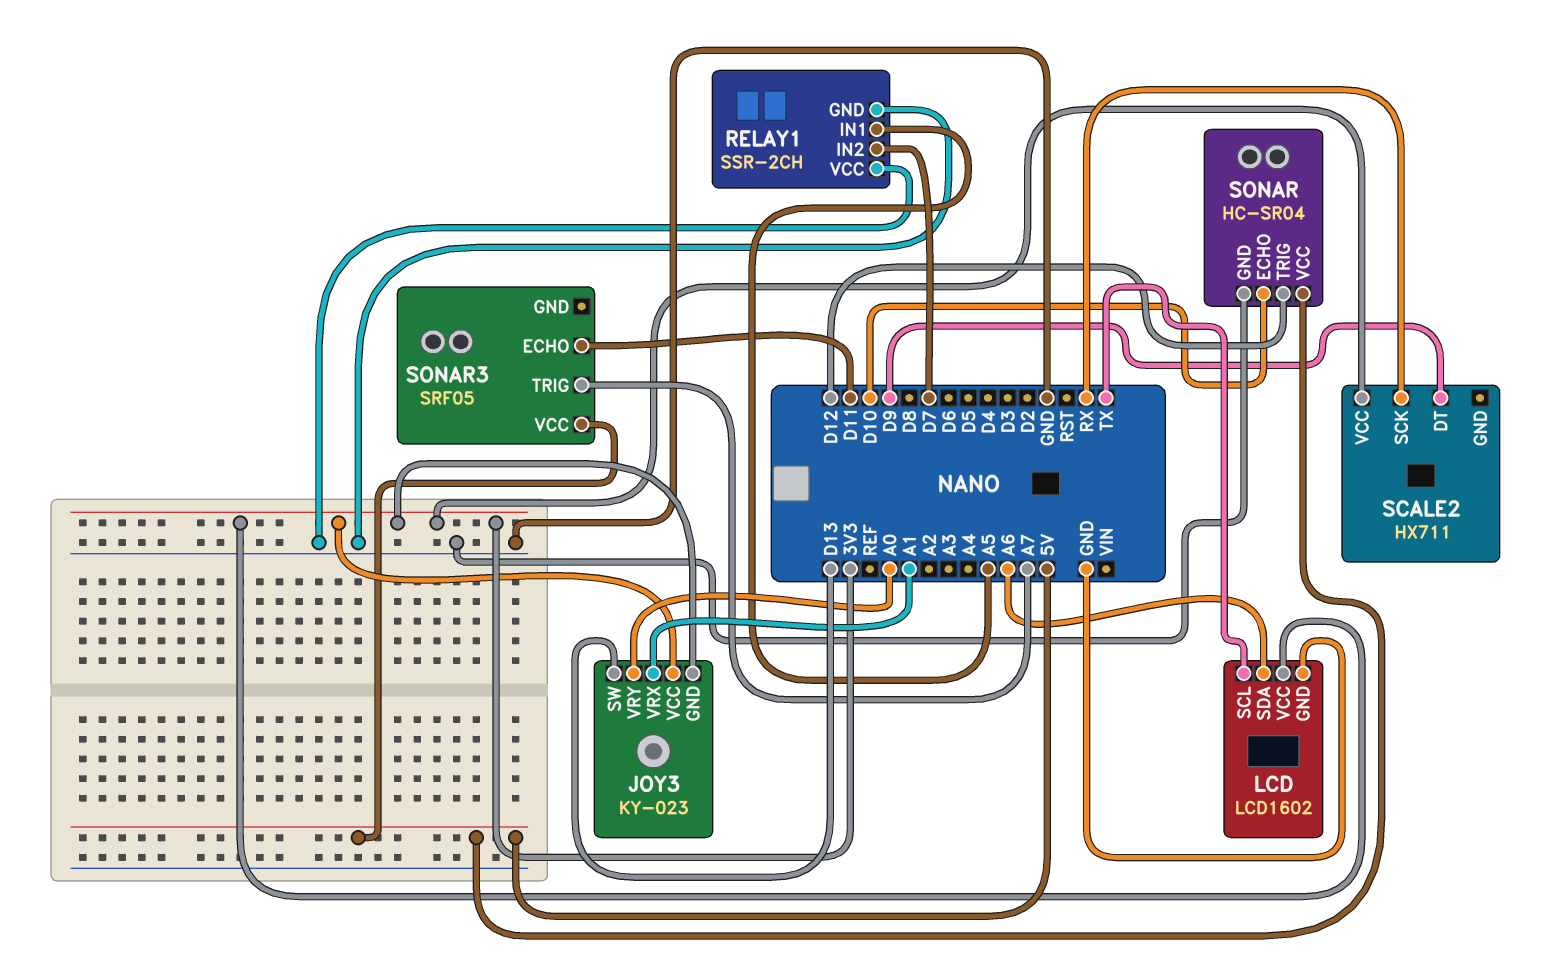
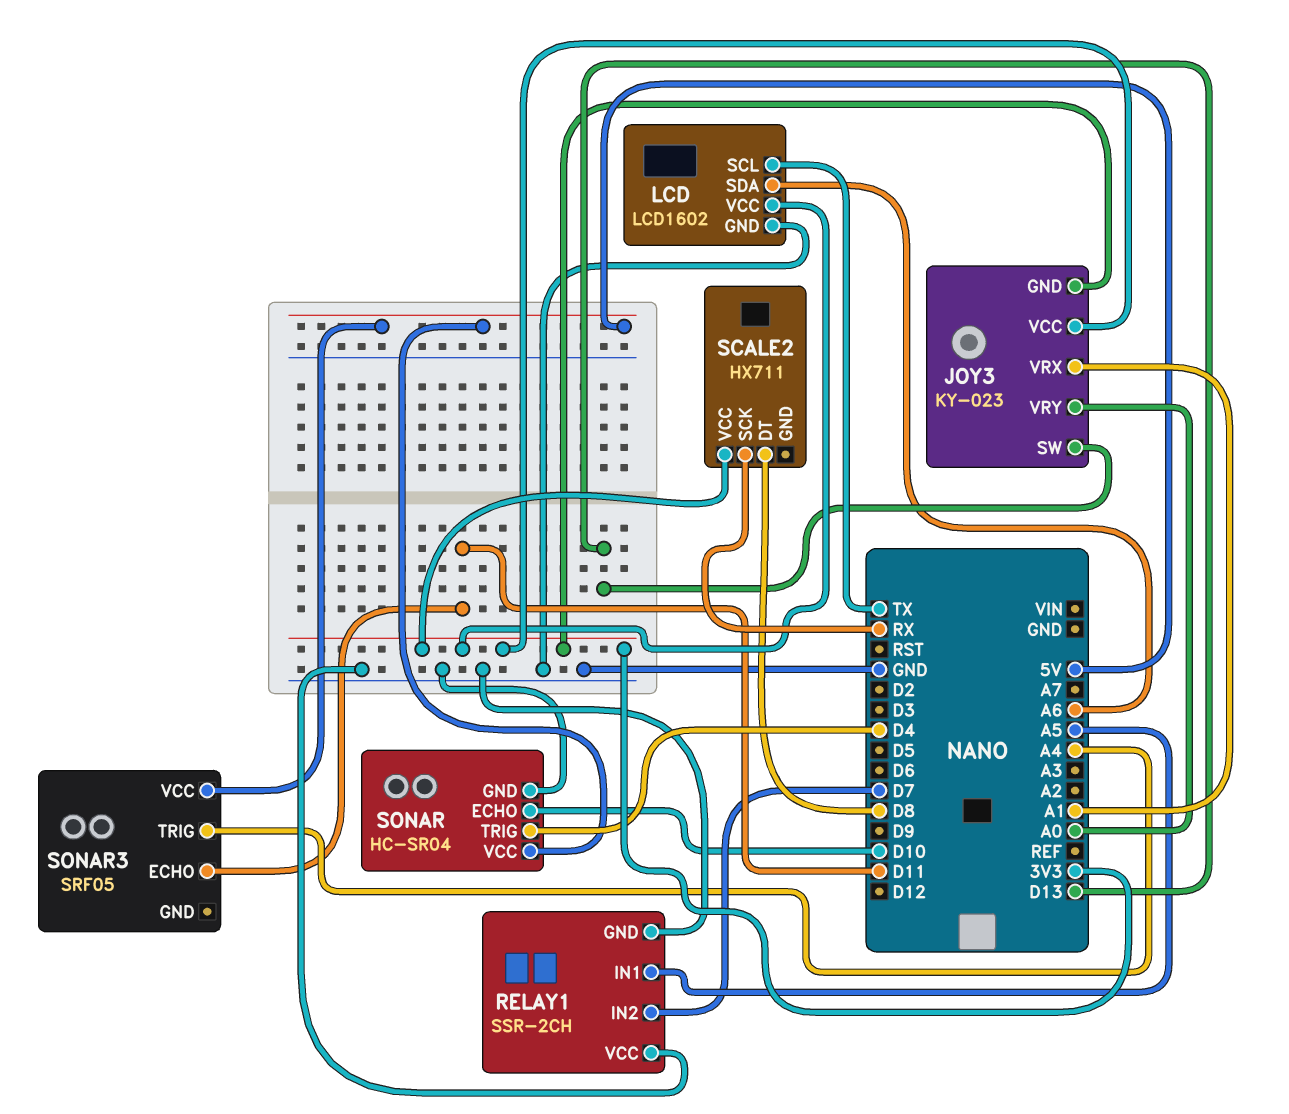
SCALE2 pin DT: D9 -> D8
SONAR pin TRIG: D12 -> D4
SONAR3 pin TRIG: A7 -> A4

